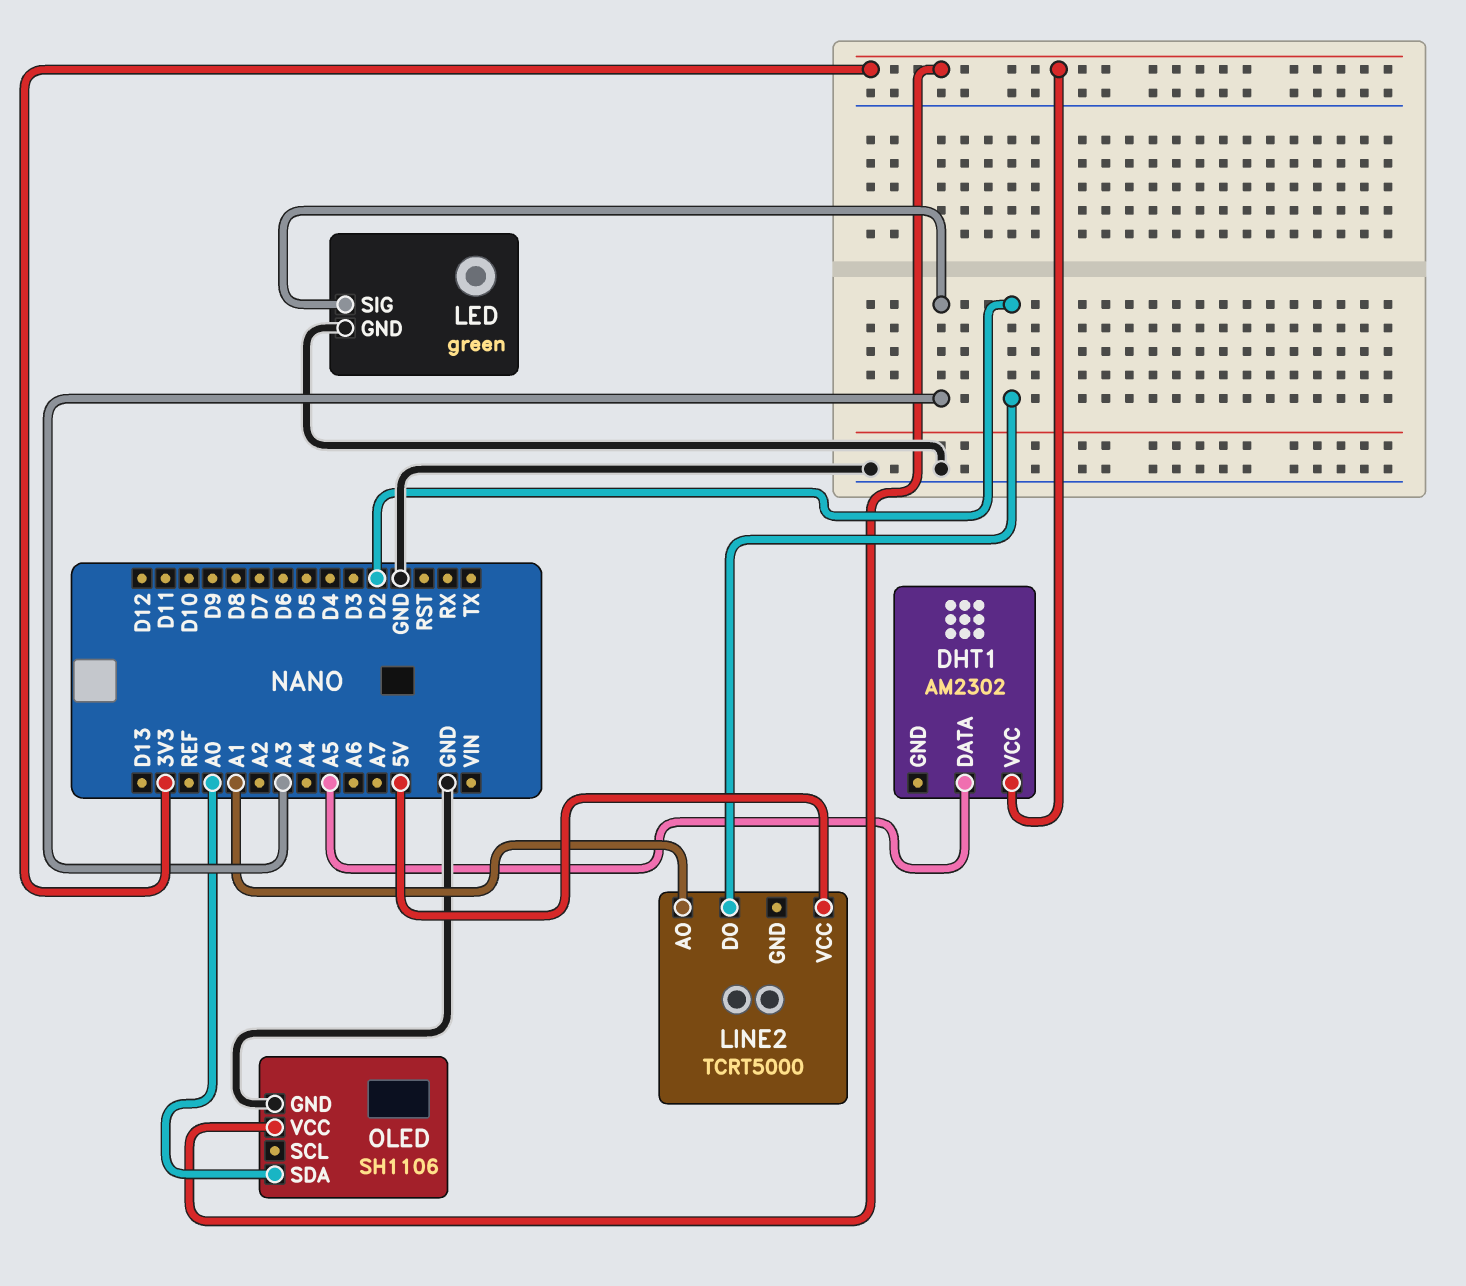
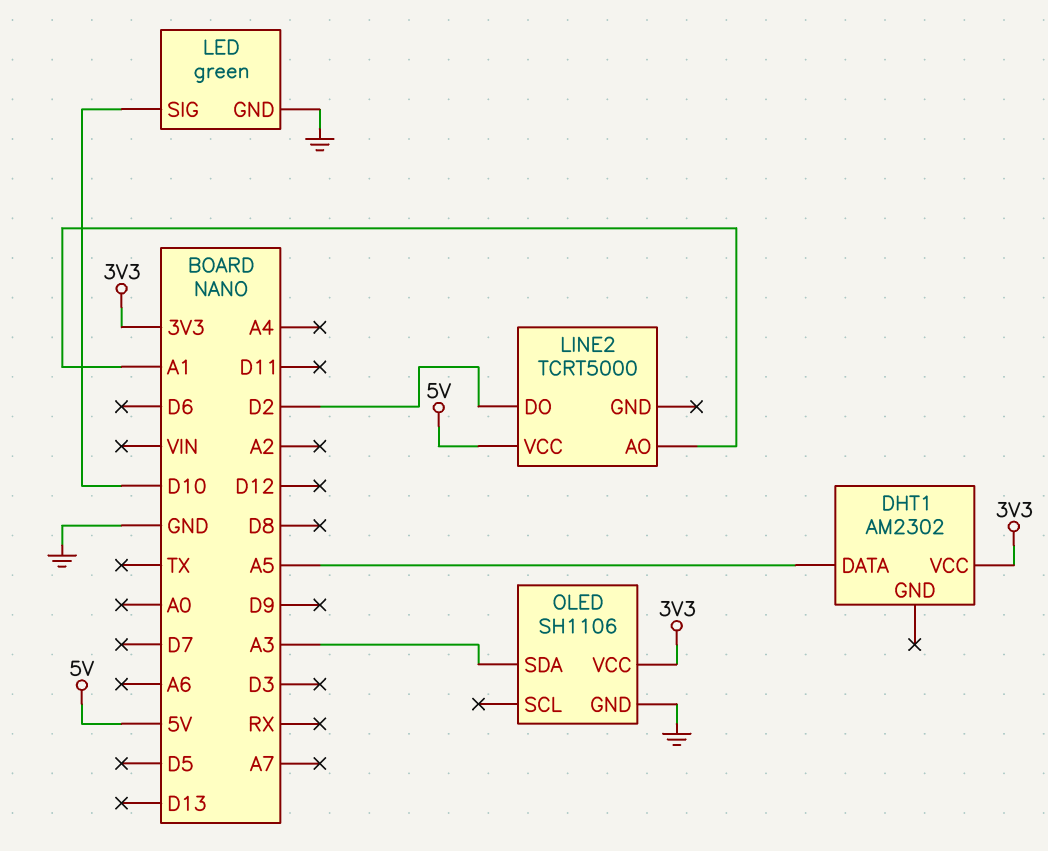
LED pin SIG: A3 -> D10
OLED pin SDA: A0 -> A3

